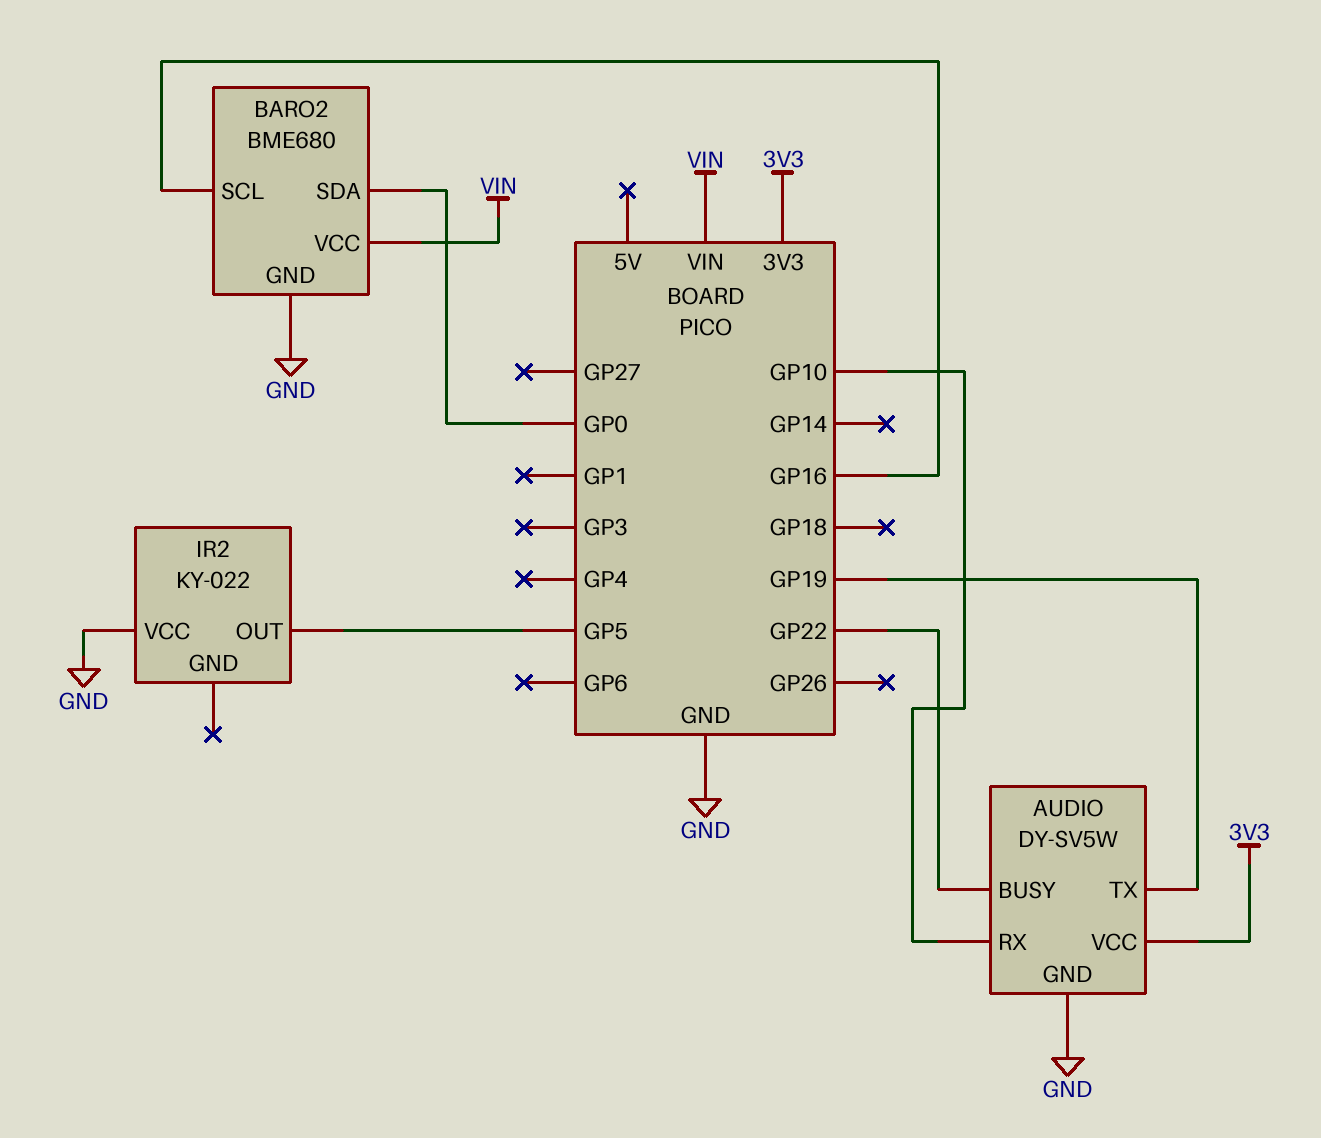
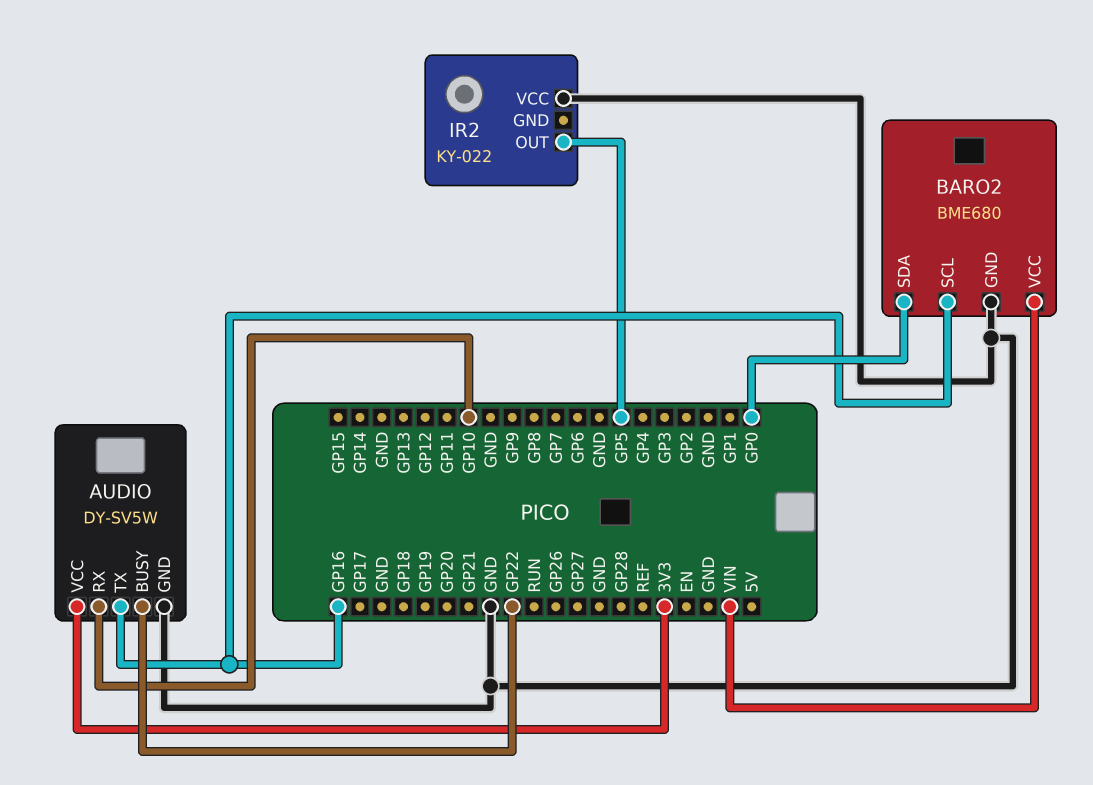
AUDIO pin TX: GP19 -> GP16

